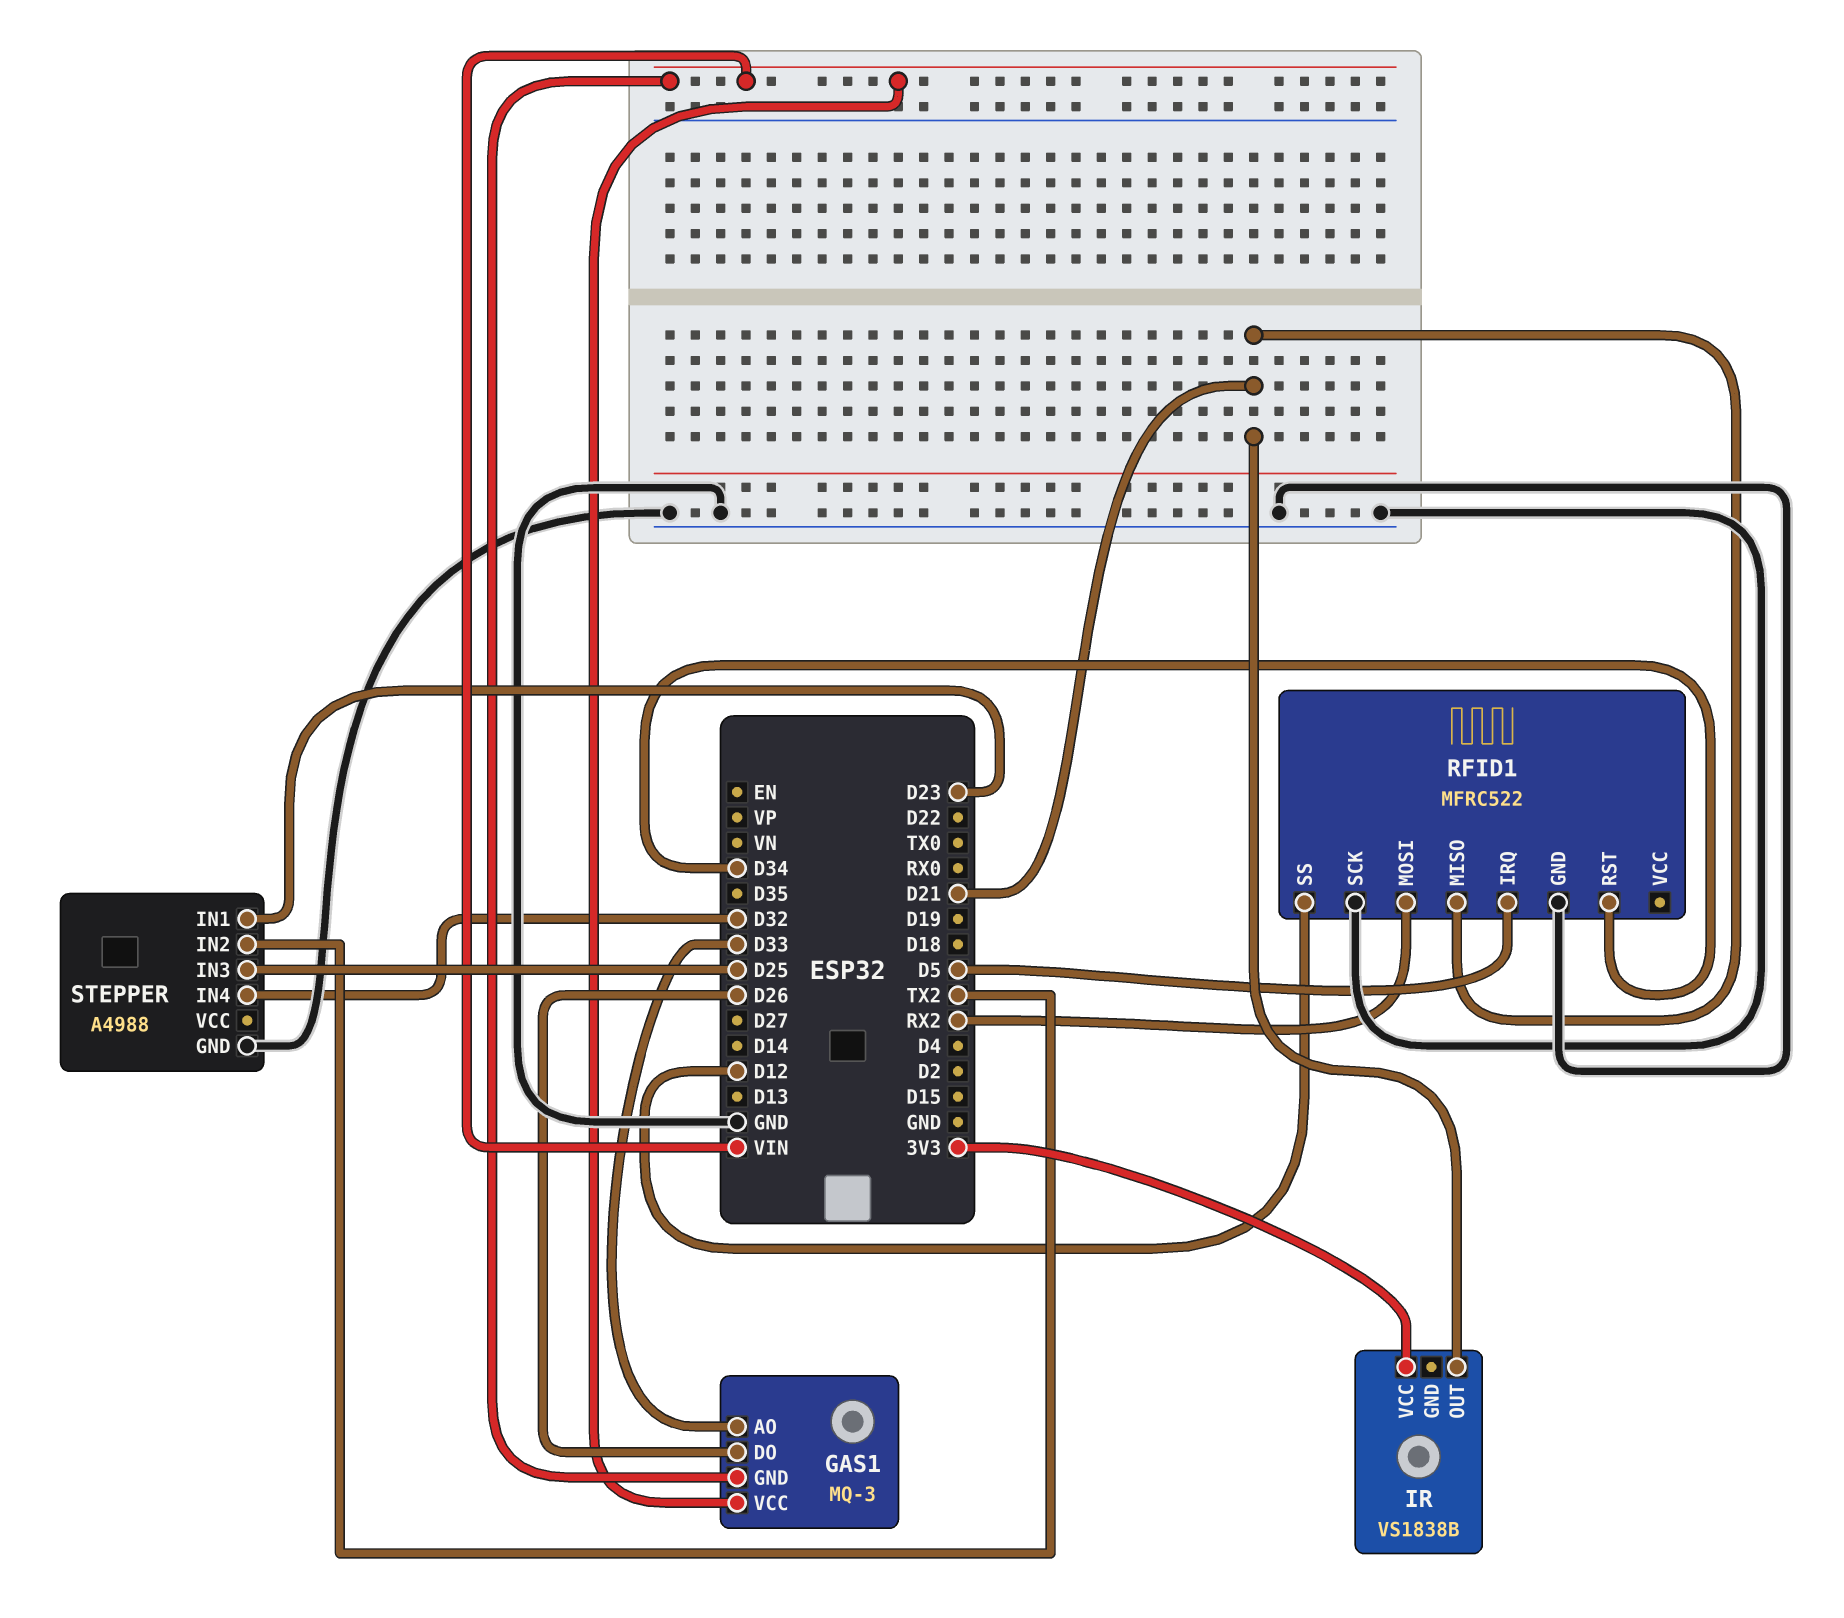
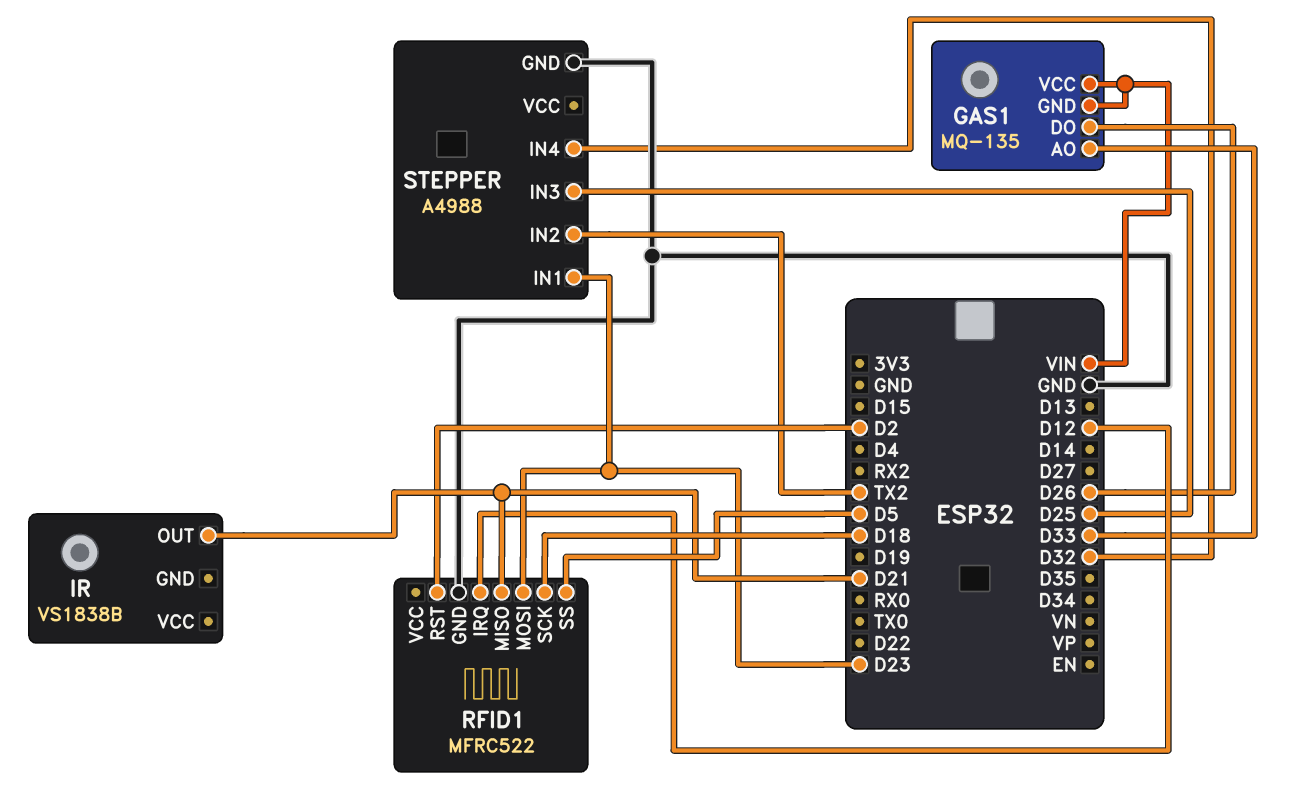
GAS1: MQ-3 -> MQ-135
IR pin VCC: 3V3 -> none
RFID1 pin IRQ: D5 -> D12
RFID1 pin MOSI: RX2 -> D23
RFID1 pin RST: D34 -> D2
RFID1 pin SCK: GND -> D18
RFID1 pin SS: D12 -> D5

